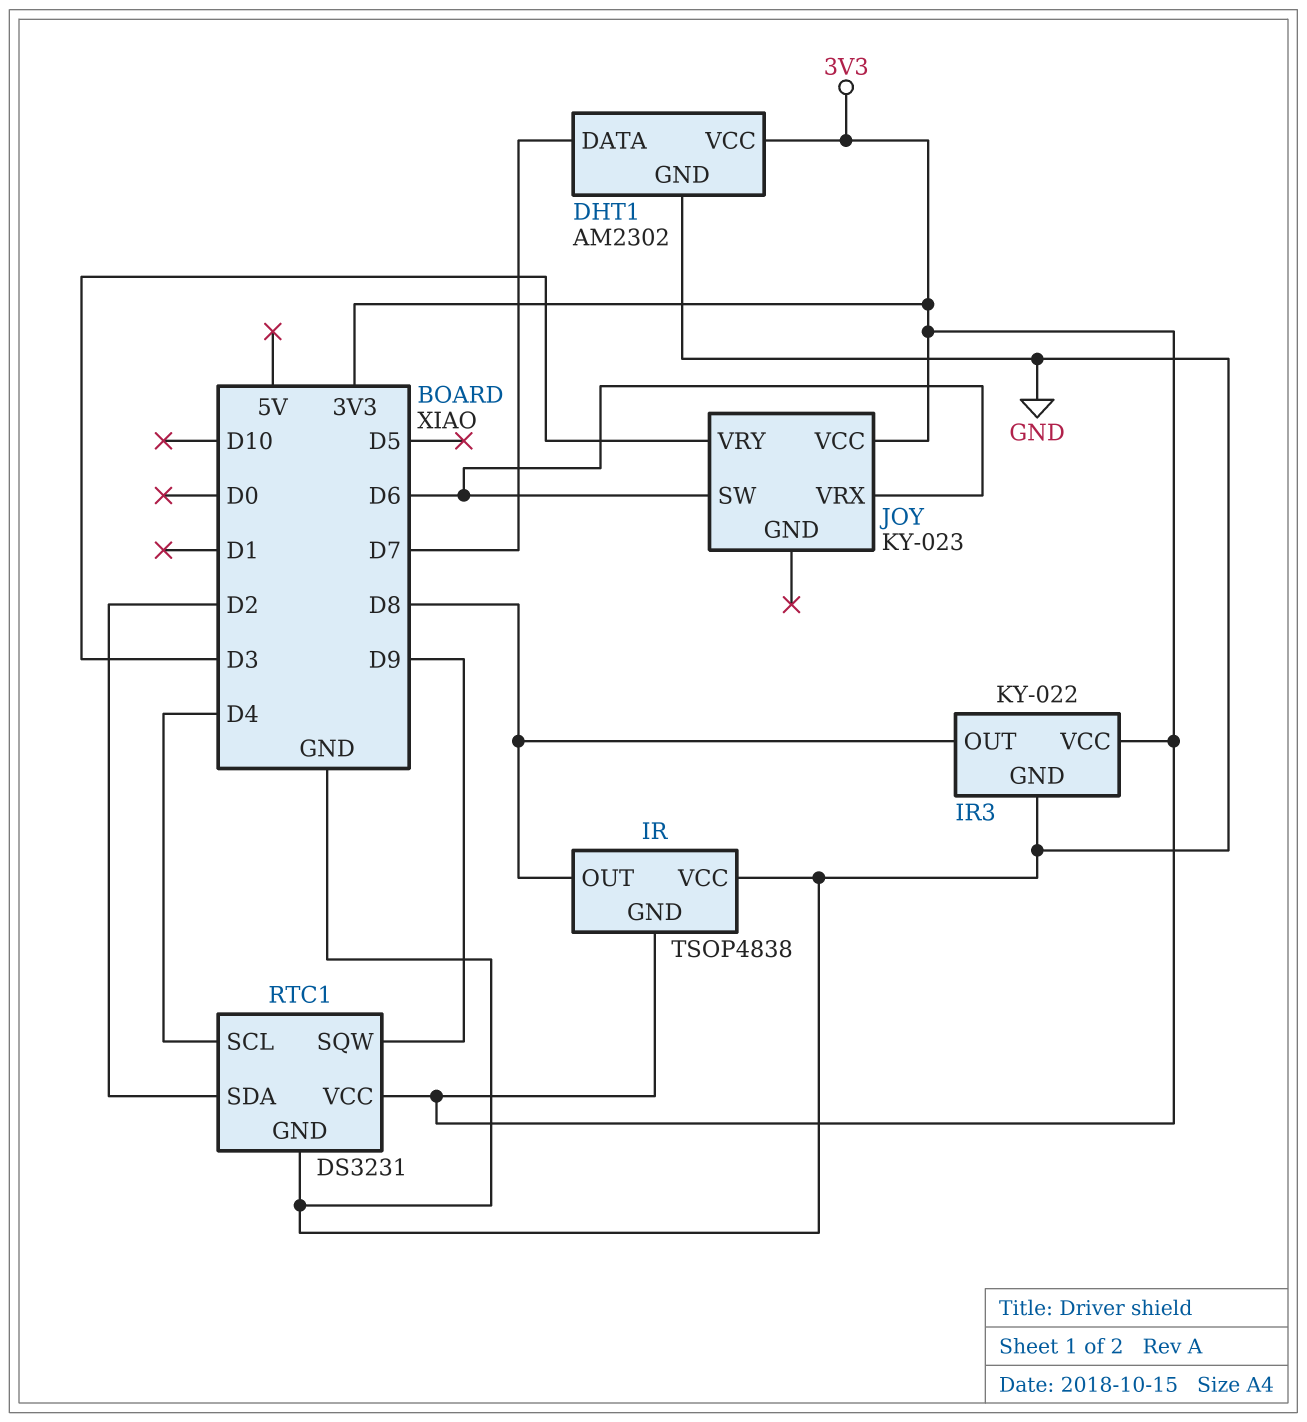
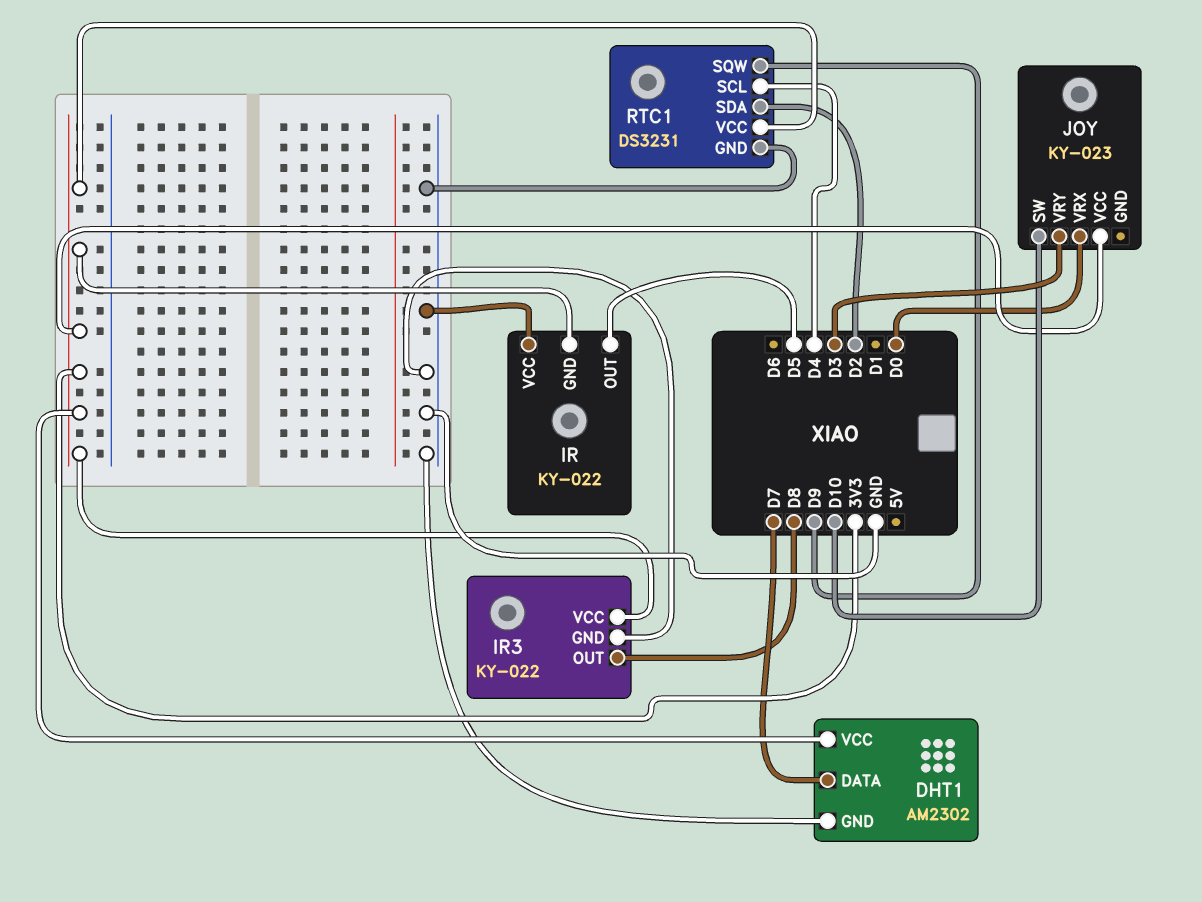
IR: TSOP4838 -> KY-022
IR pin OUT: D8 -> D5
JOY pin SW: D6 -> D10
JOY pin VRX: D6 -> D0

